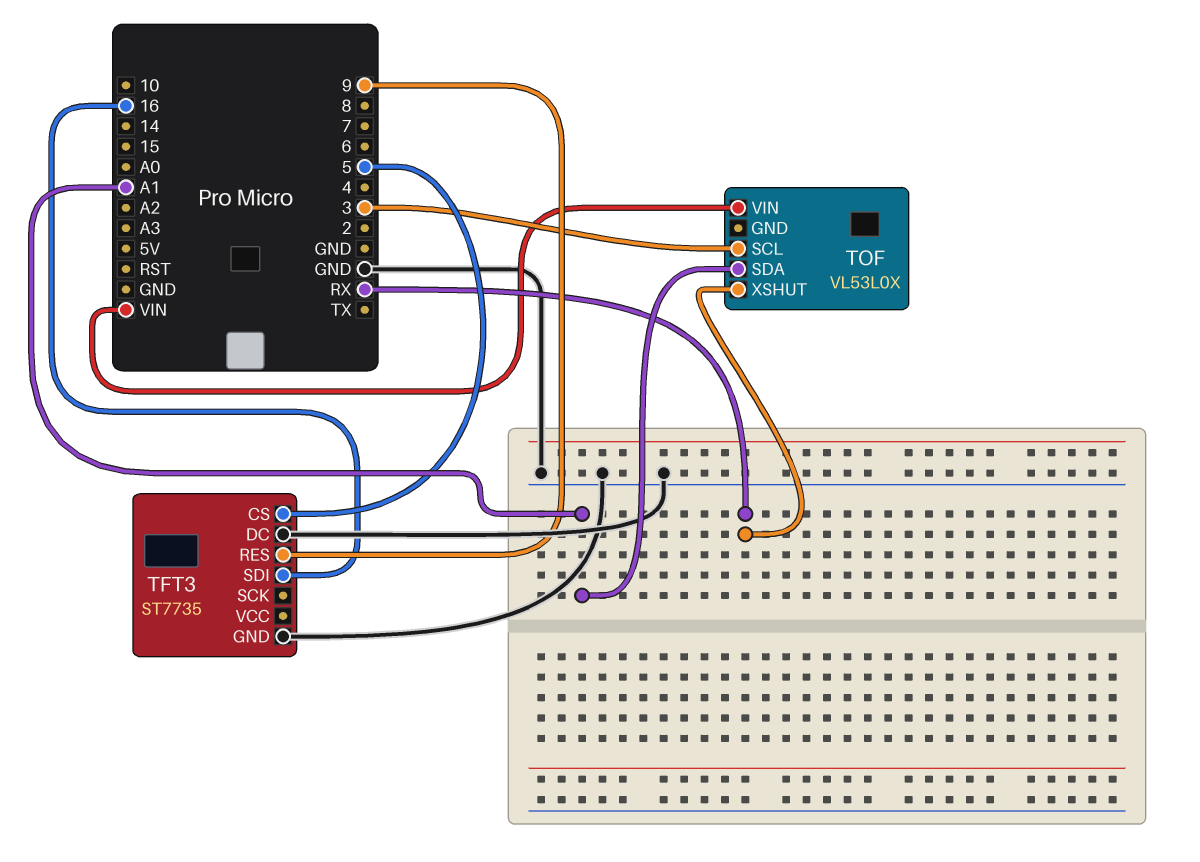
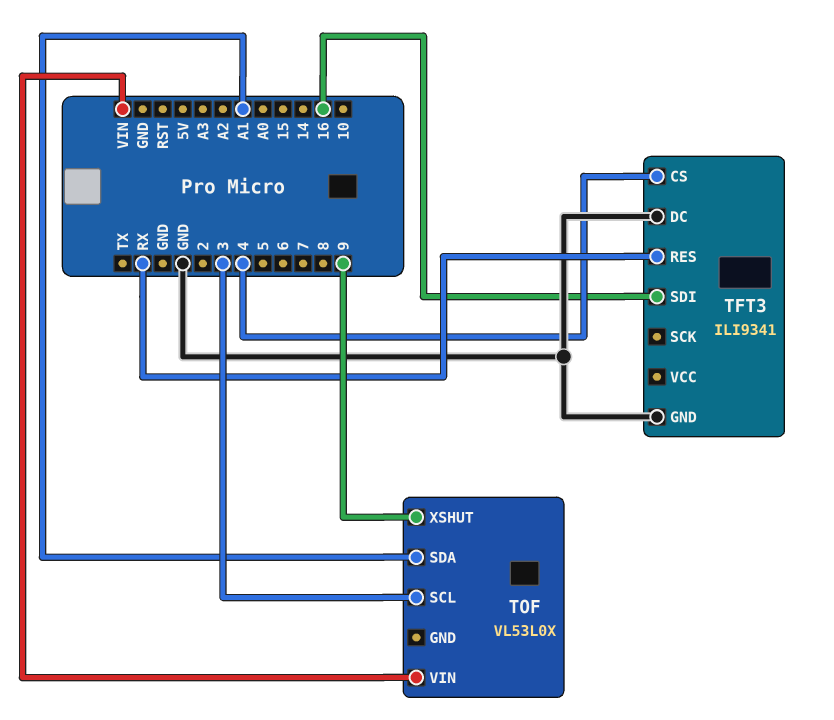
TFT3: ST7735 -> ILI9341
TFT3 pin CS: 5 -> 4
TFT3 pin RES: 9 -> RX
TOF pin XSHUT: RX -> 9

